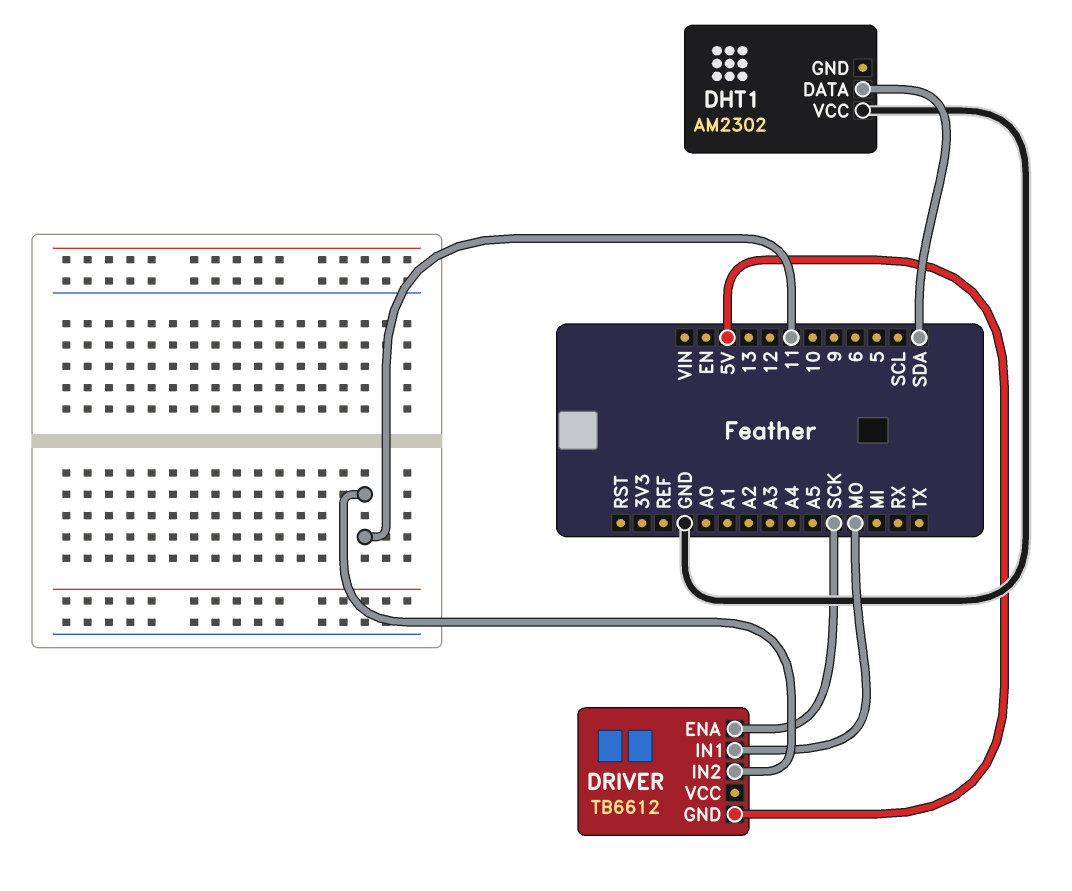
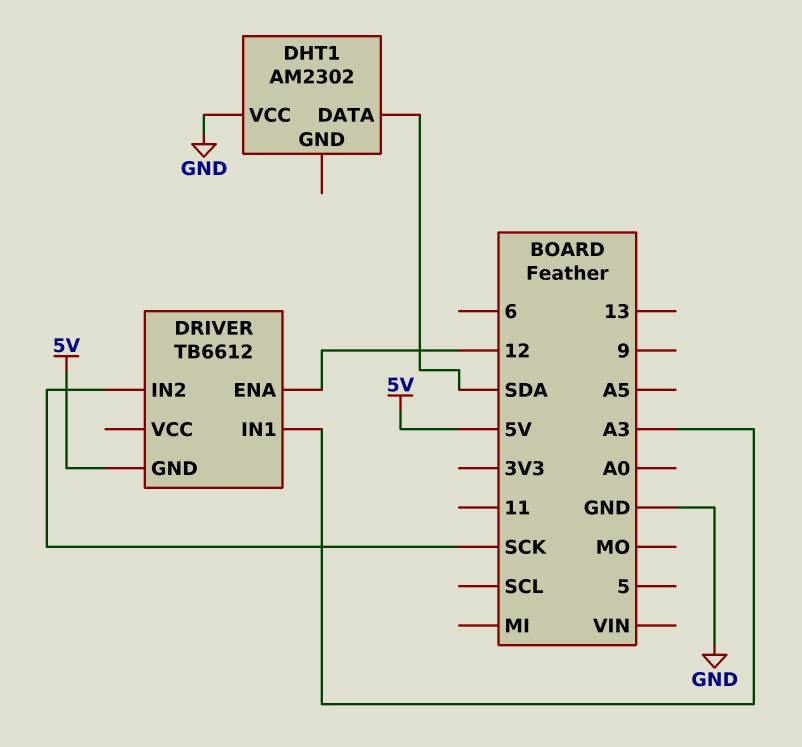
DRIVER pin ENA: SCK -> 12
DRIVER pin IN1: MO -> A3
DRIVER pin IN2: 11 -> SCK

